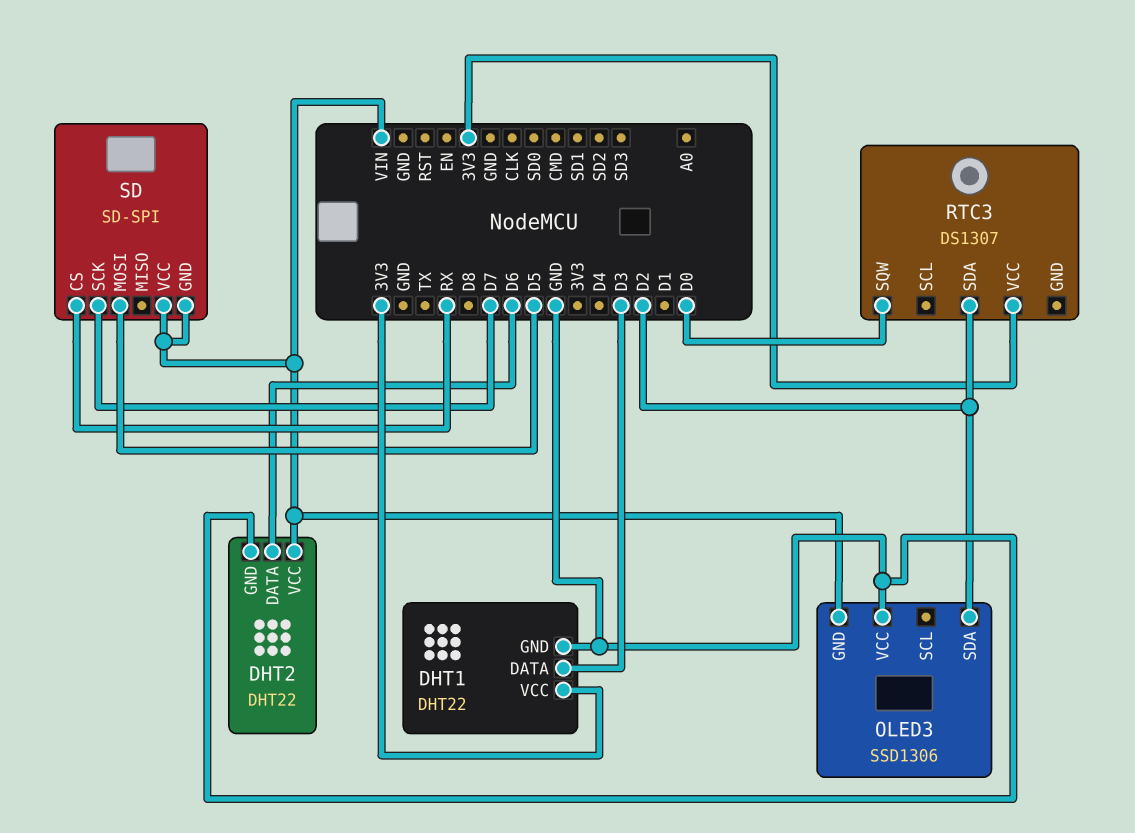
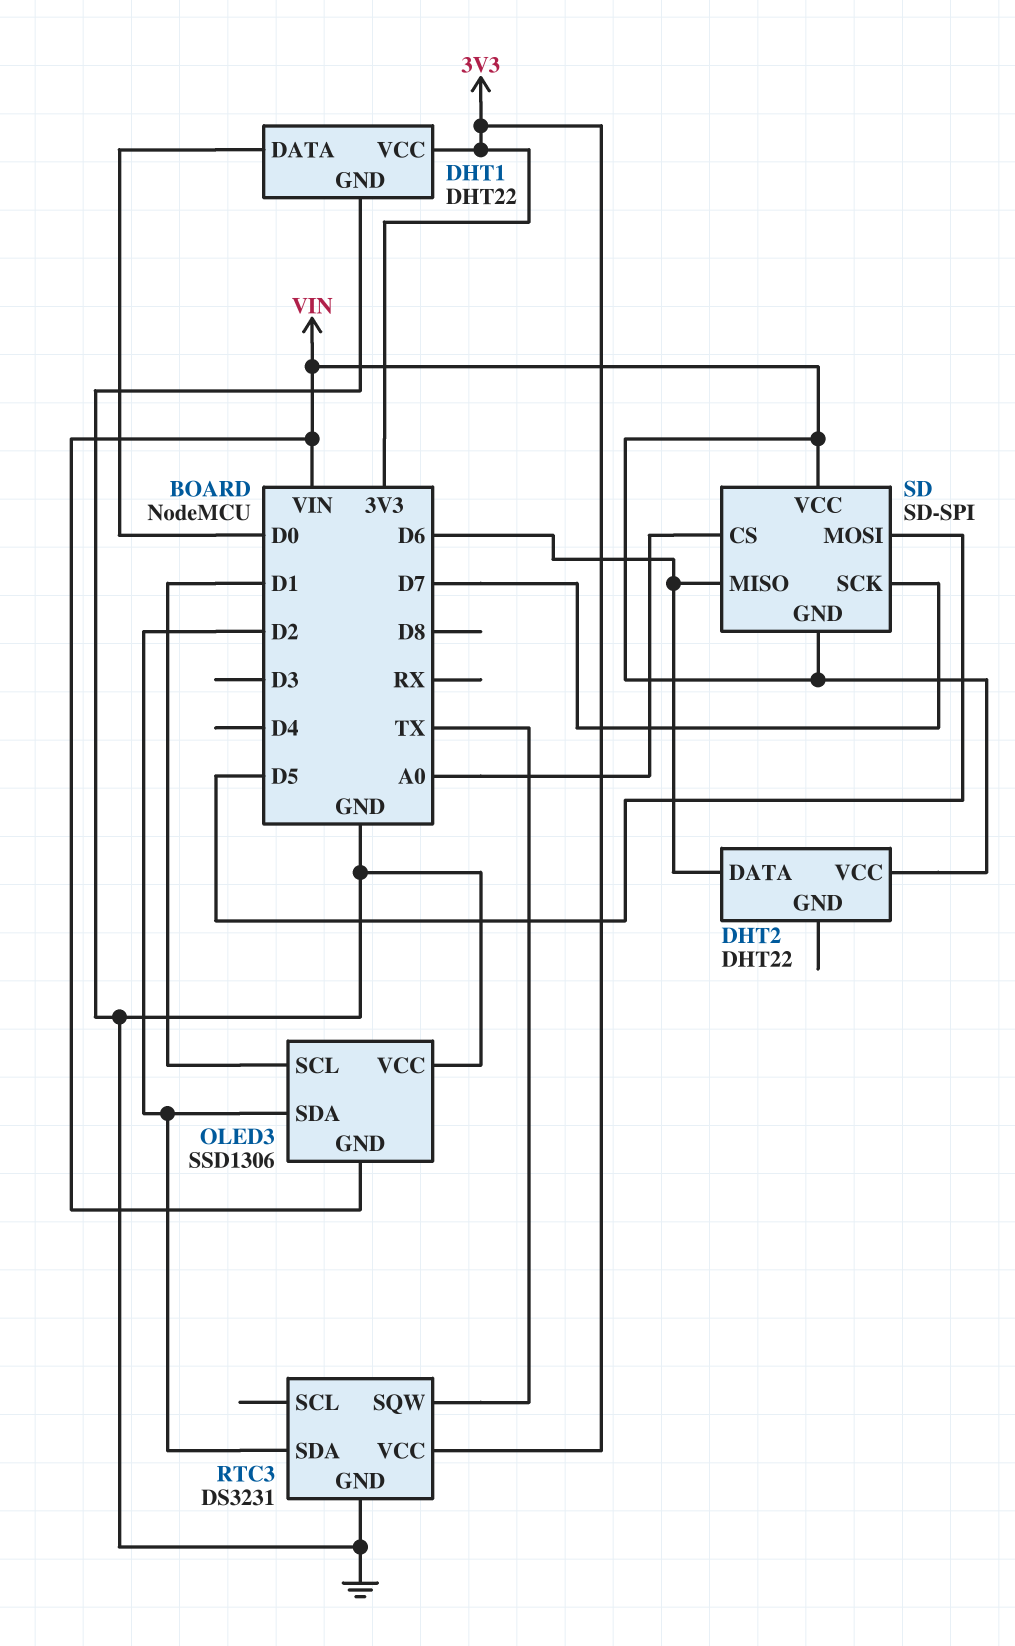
DHT1 pin DATA: D3 -> D0
DHT2 pin GND: GND -> none
OLED3 pin SCL: none -> D1
RTC3: DS1307 -> DS3231
RTC3 pin GND: none -> GND
RTC3 pin SQW: D0 -> TX
SD pin CS: RX -> A0
SD pin MISO: none -> D6

